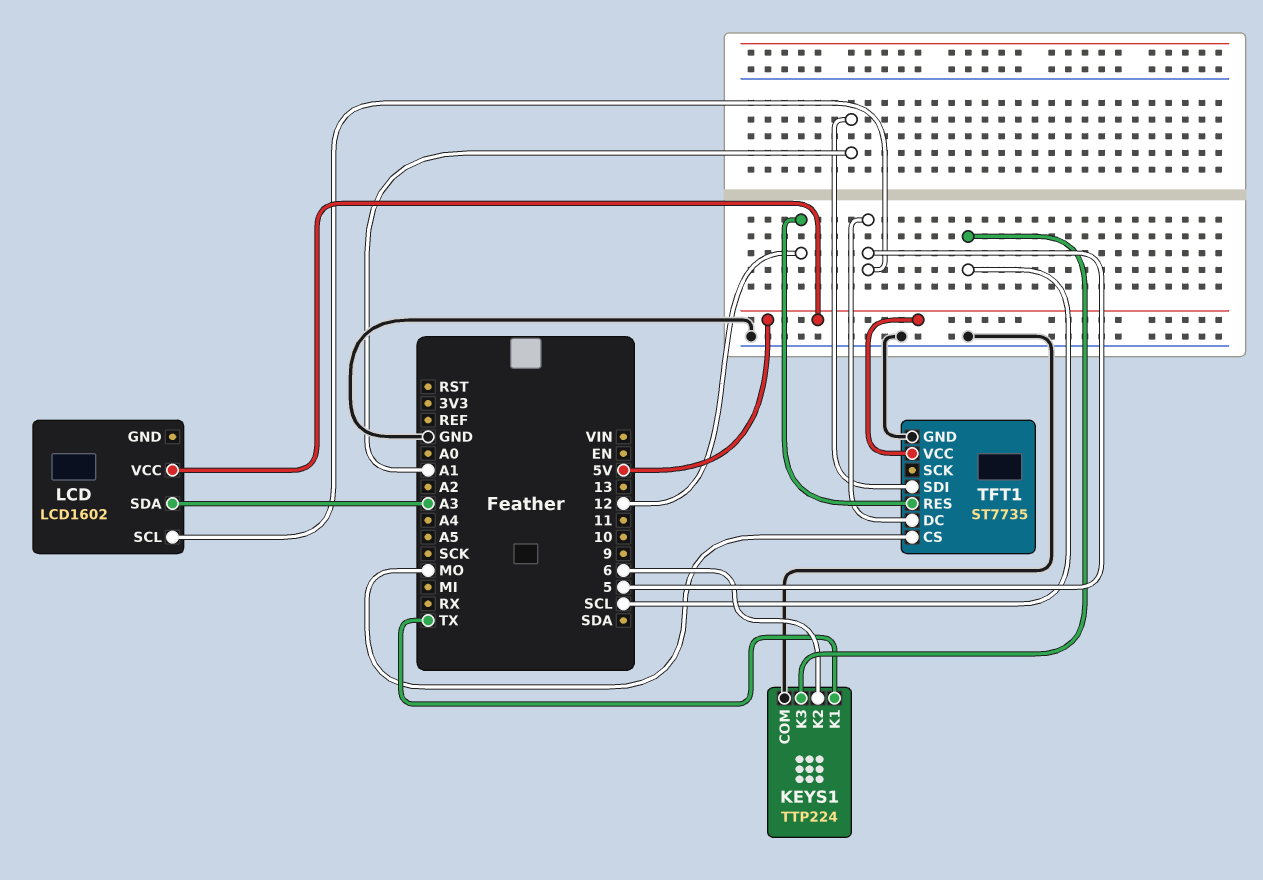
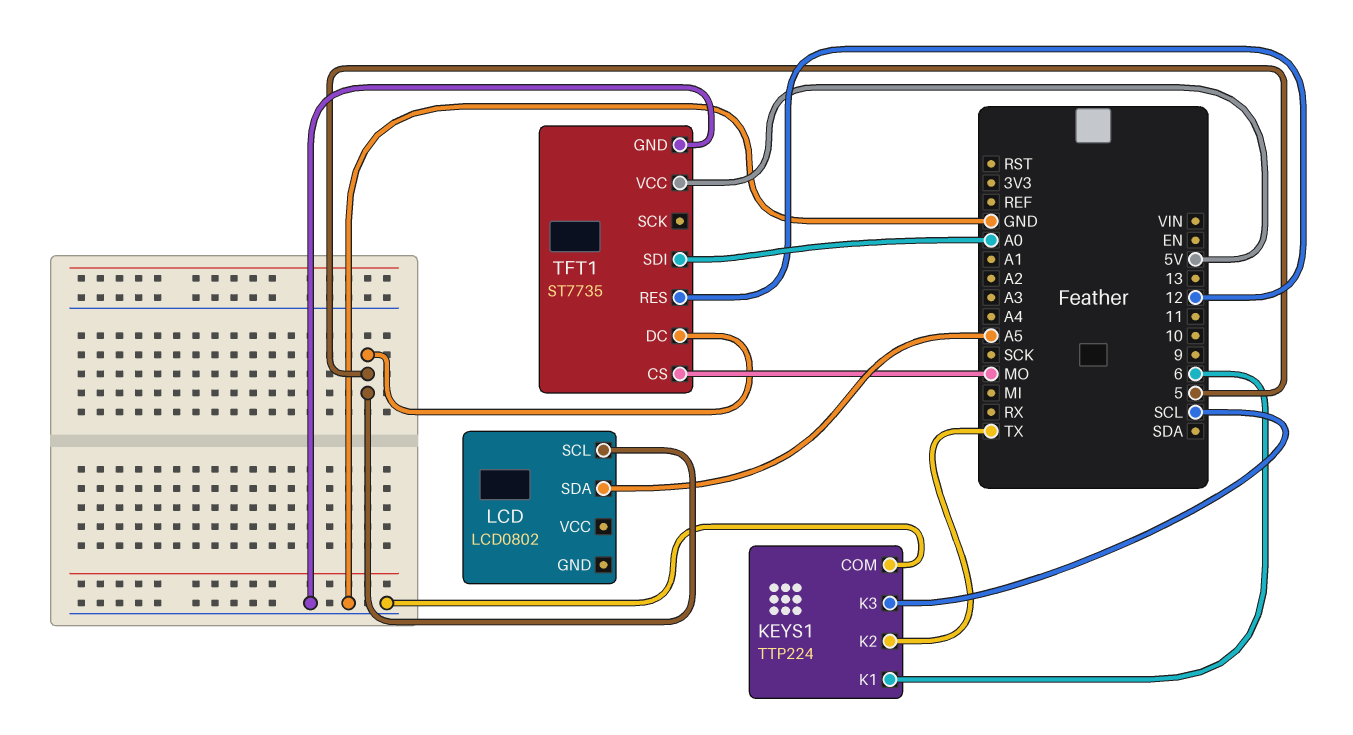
KEYS1 pin K1: TX -> 6
KEYS1 pin K2: 6 -> TX
LCD: LCD1602 -> LCD0802
LCD pin SDA: A3 -> A5
LCD pin VCC: 5V -> none
TFT1 pin SDI: A1 -> A0

